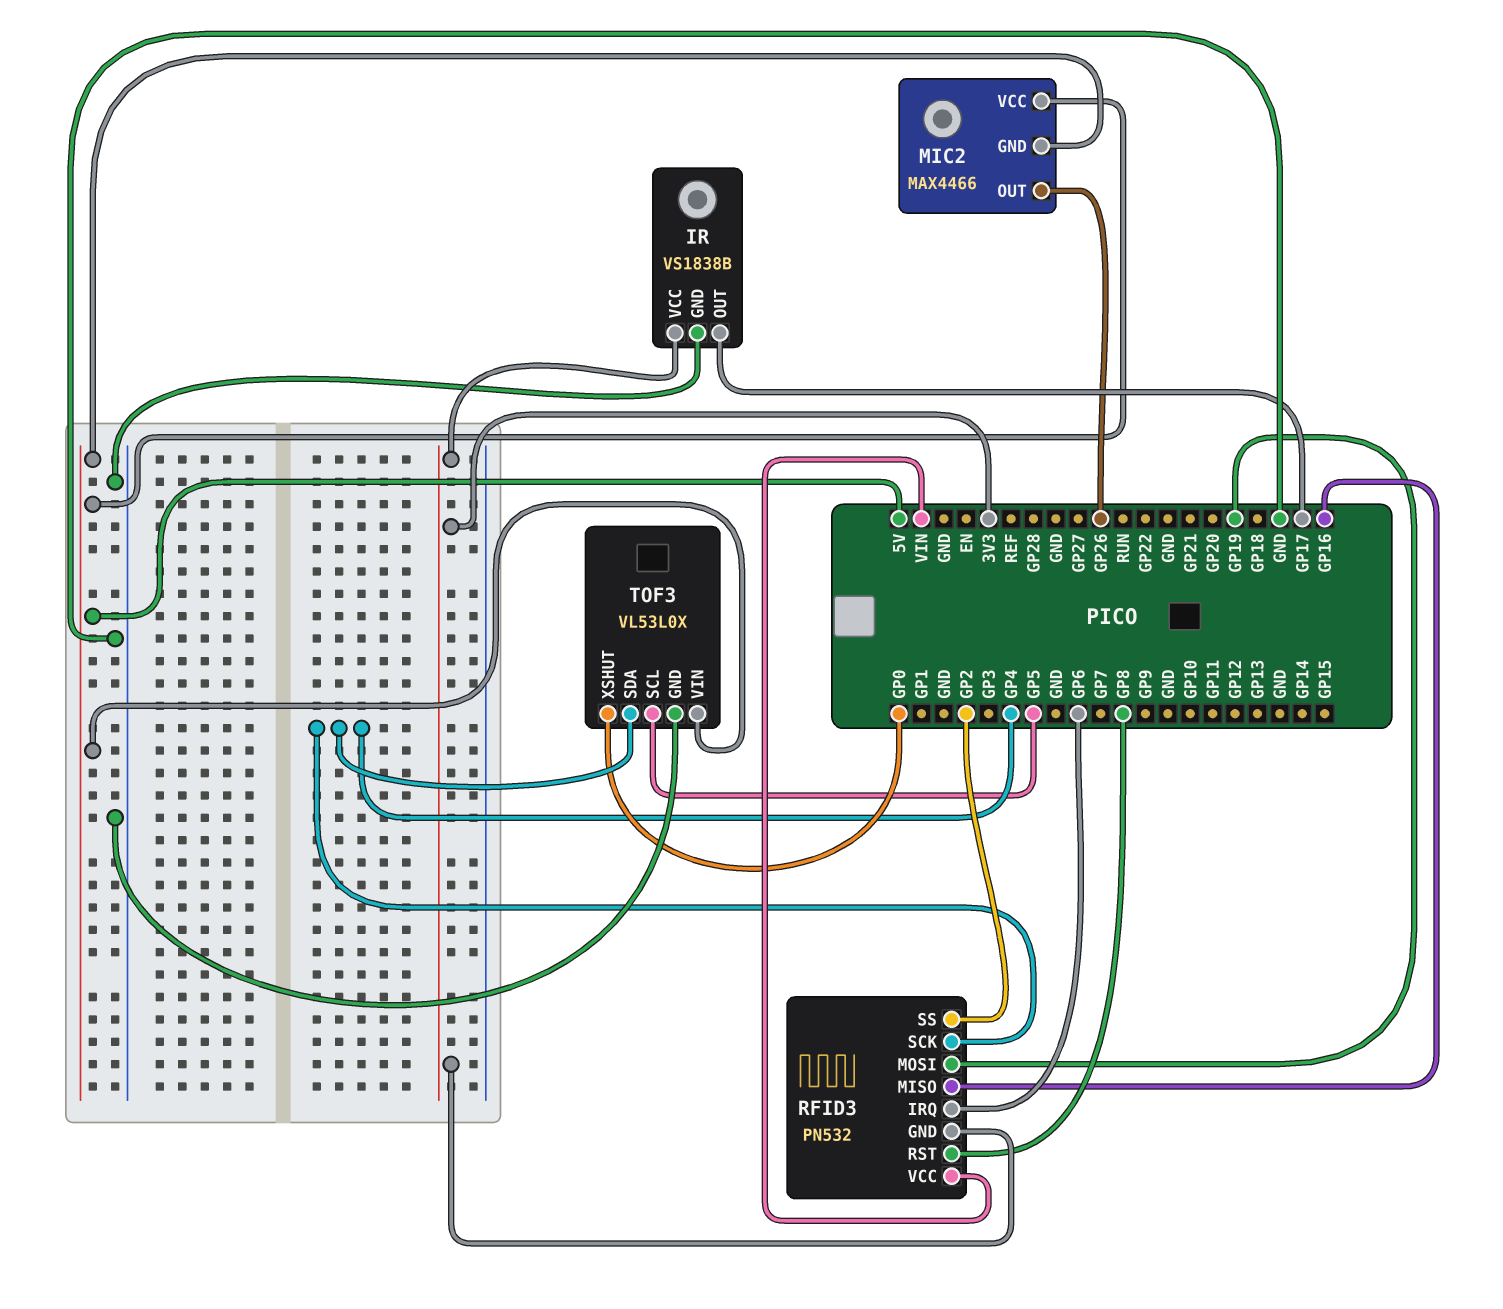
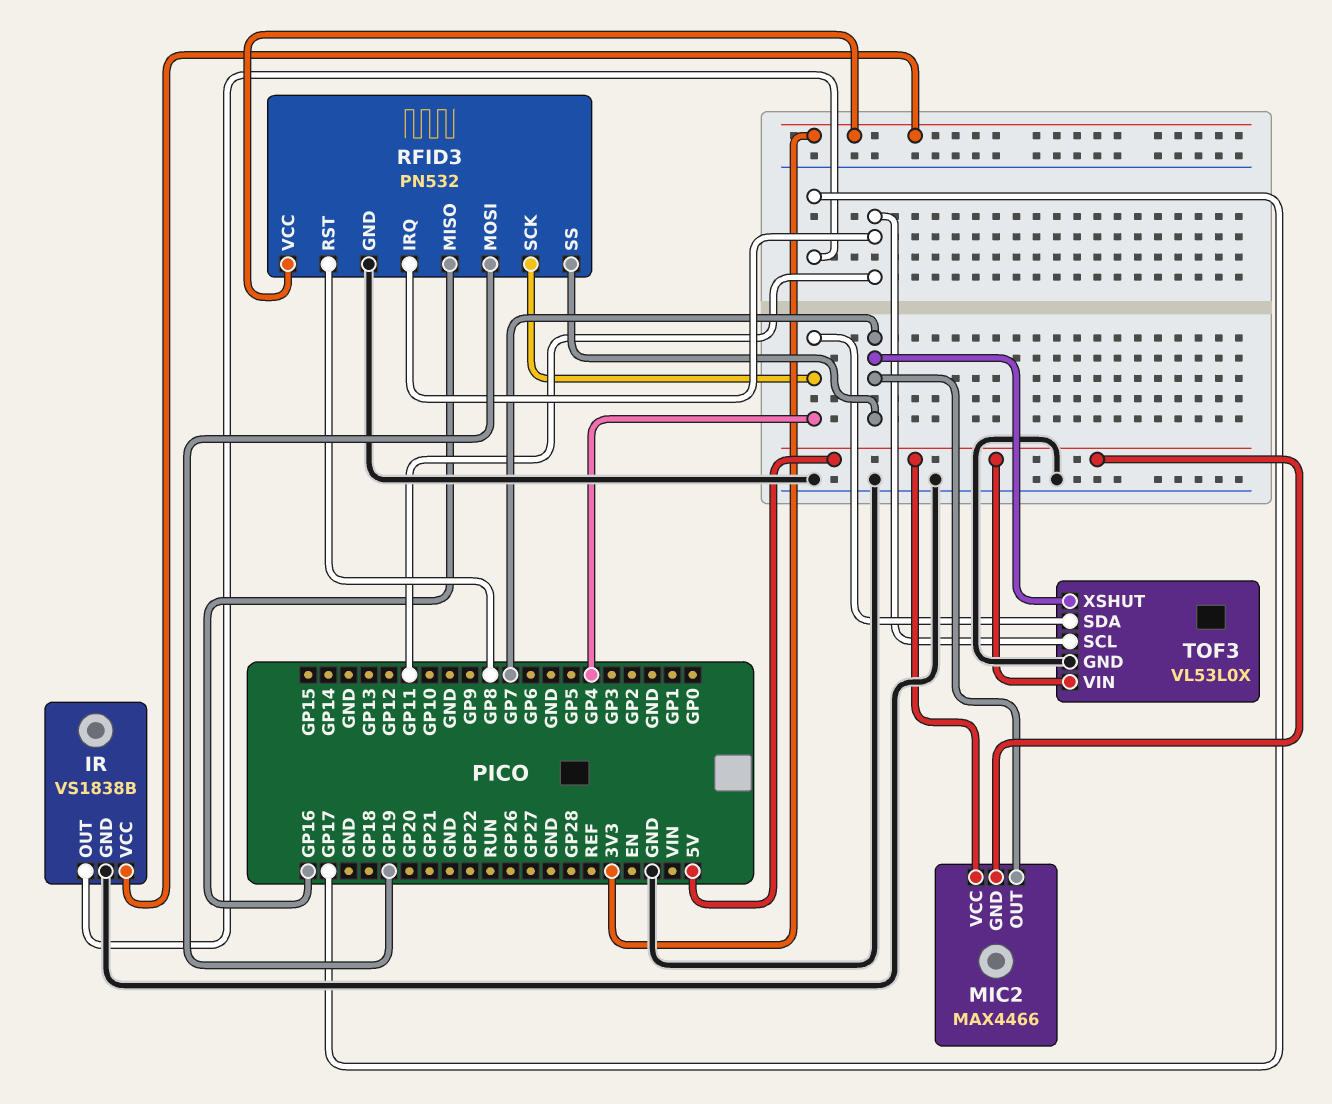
MIC2 pin OUT: GP26 -> GP7
RFID3 pin GND: 3V3 -> GND
RFID3 pin IRQ: GP6 -> GP11
RFID3 pin SS: GP2 -> GP7
RFID3 pin VCC: VIN -> 3V3
TOF3 pin SCL: GP5 -> GP11
TOF3 pin XSHUT: GP0 -> GP7

